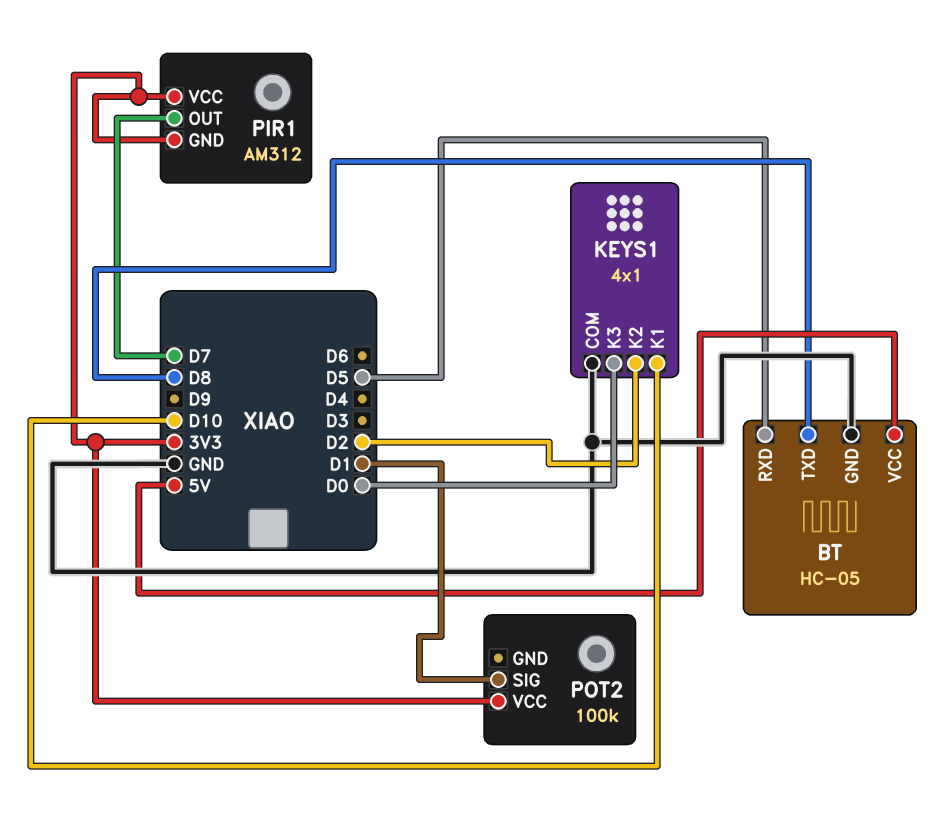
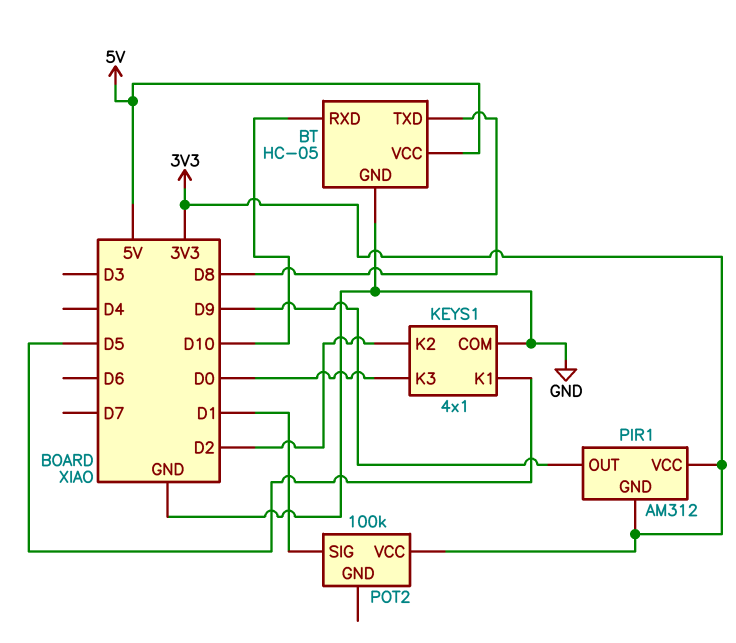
BT pin RXD: D5 -> D10
KEYS1 pin K1: D10 -> D5
PIR1 pin OUT: D7 -> D9

